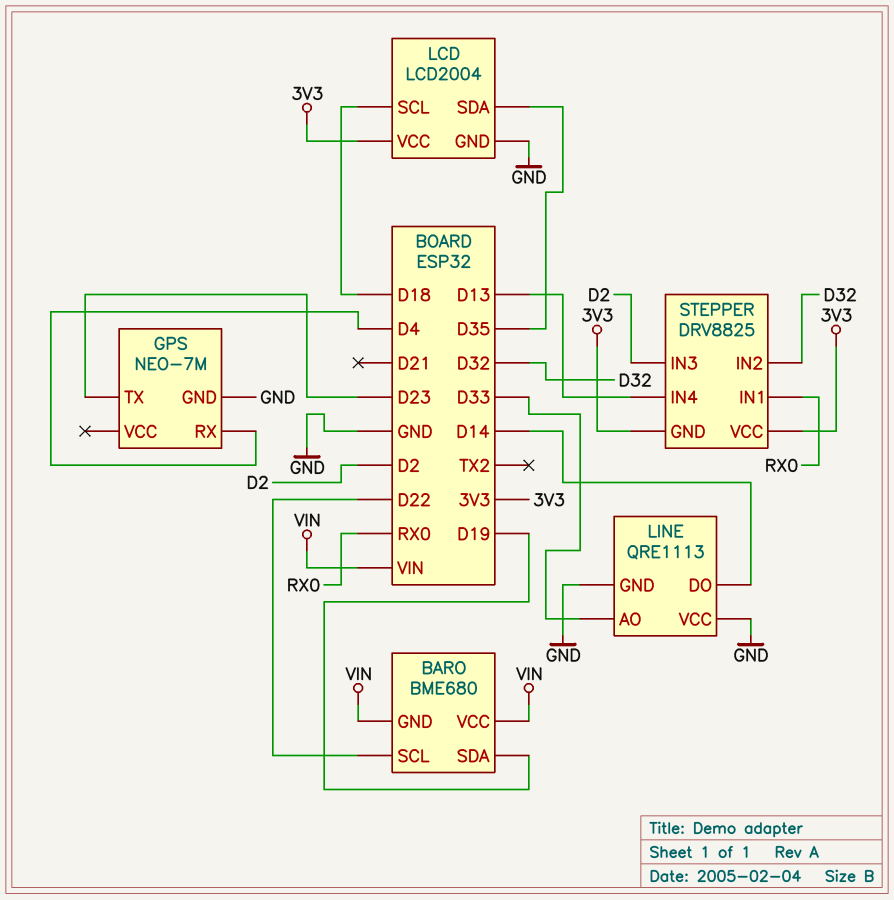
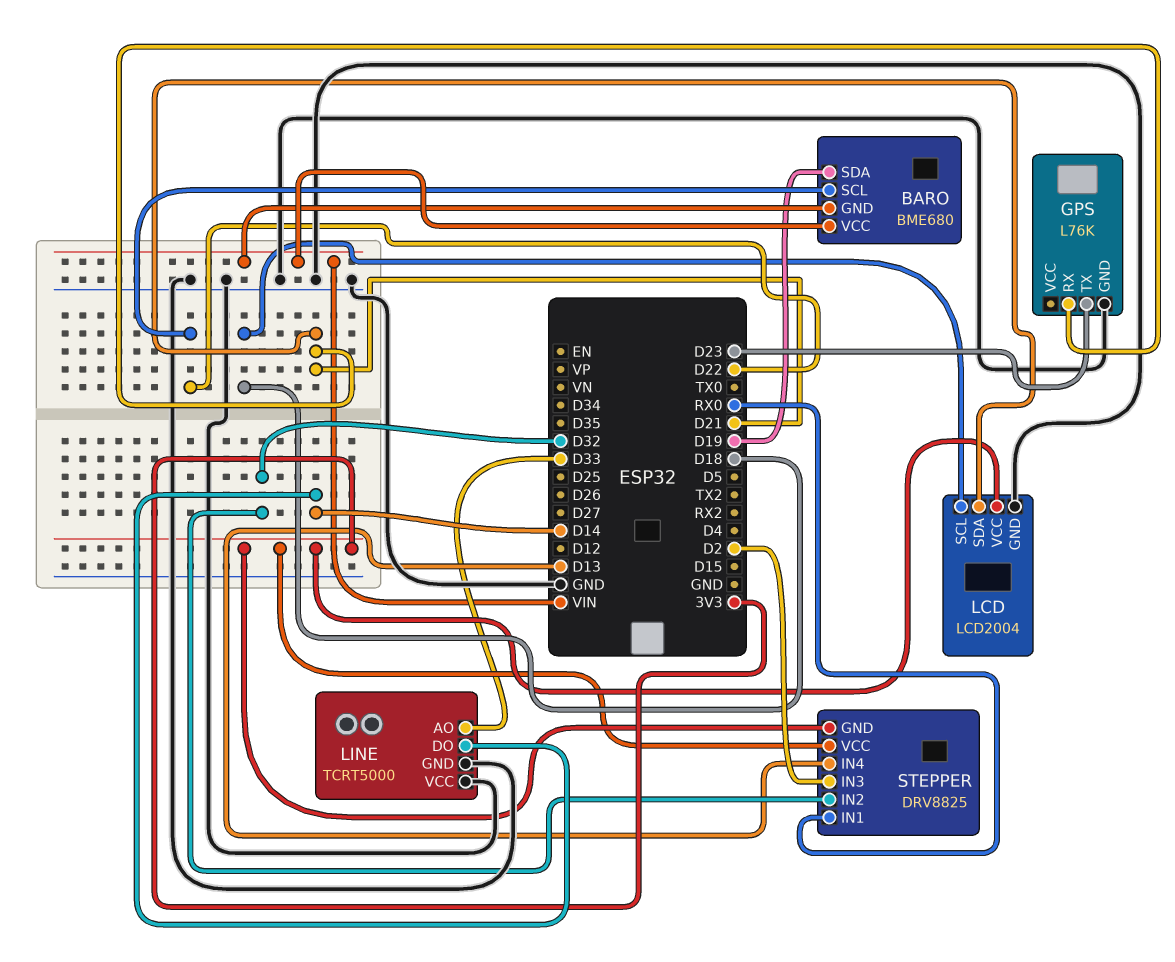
GPS: NEO-7M -> L76K
GPS pin RX: D4 -> D21
LCD pin SDA: D35 -> D21
LINE: QRE1113 -> TCRT5000

